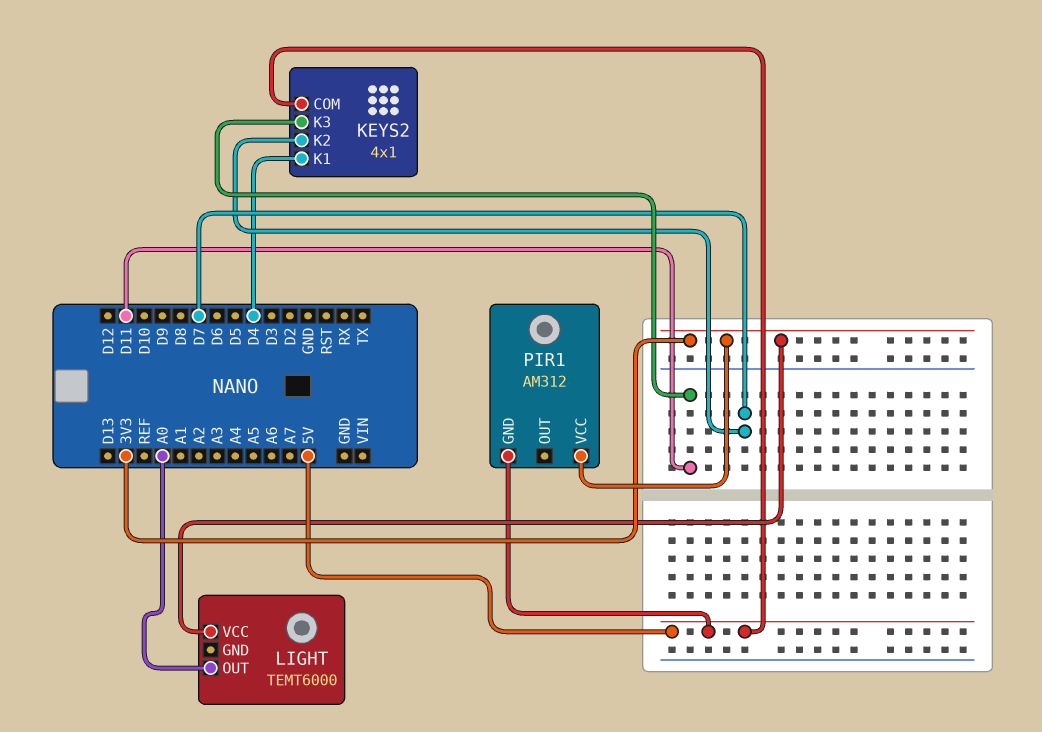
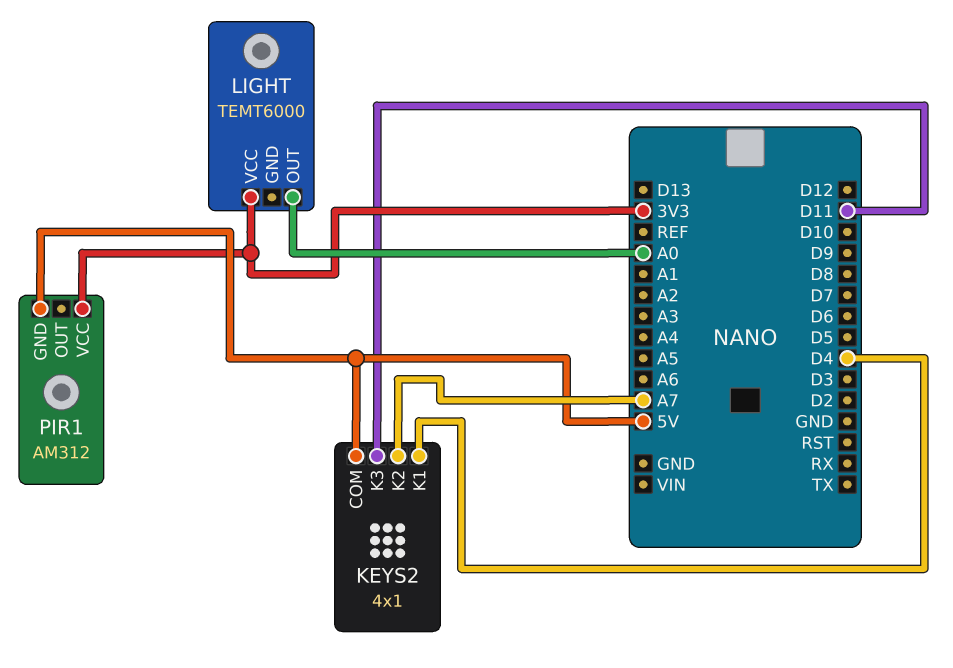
KEYS2 pin K2: D7 -> A7

